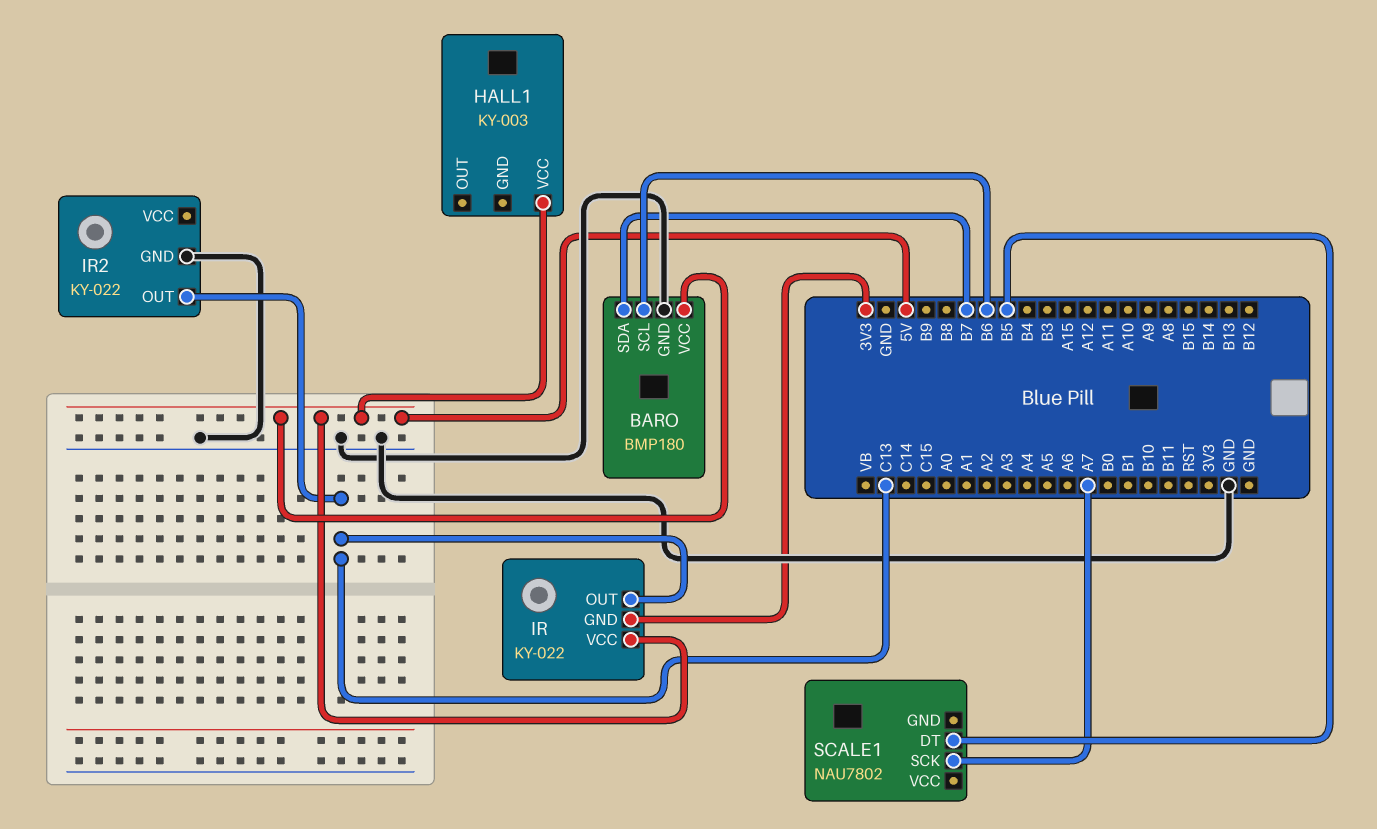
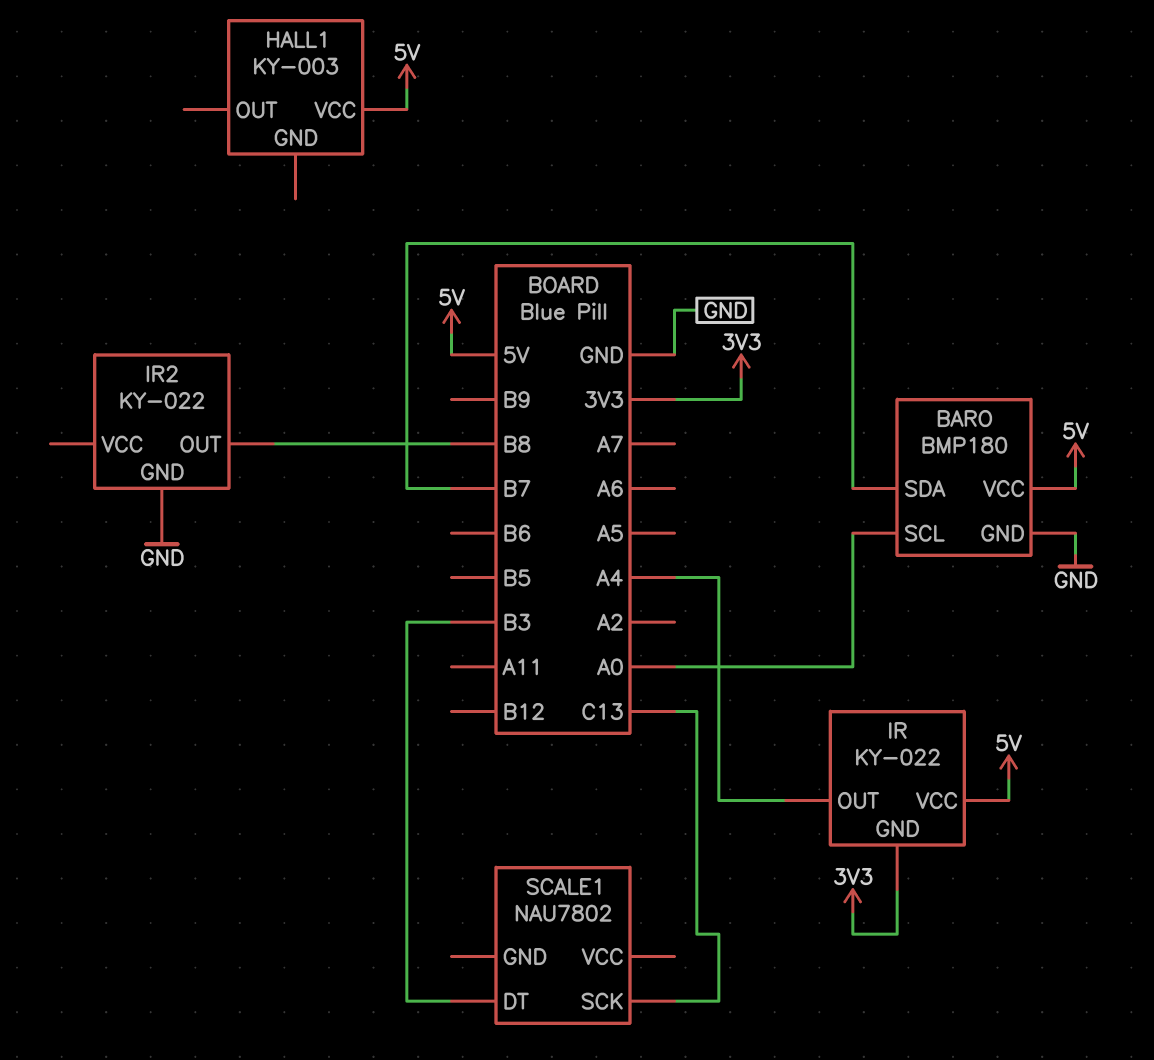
BARO pin SCL: B6 -> A0
IR pin OUT: C13 -> A4
IR2 pin OUT: C13 -> B8
SCALE1 pin DT: B5 -> B3
SCALE1 pin SCK: A7 -> C13

